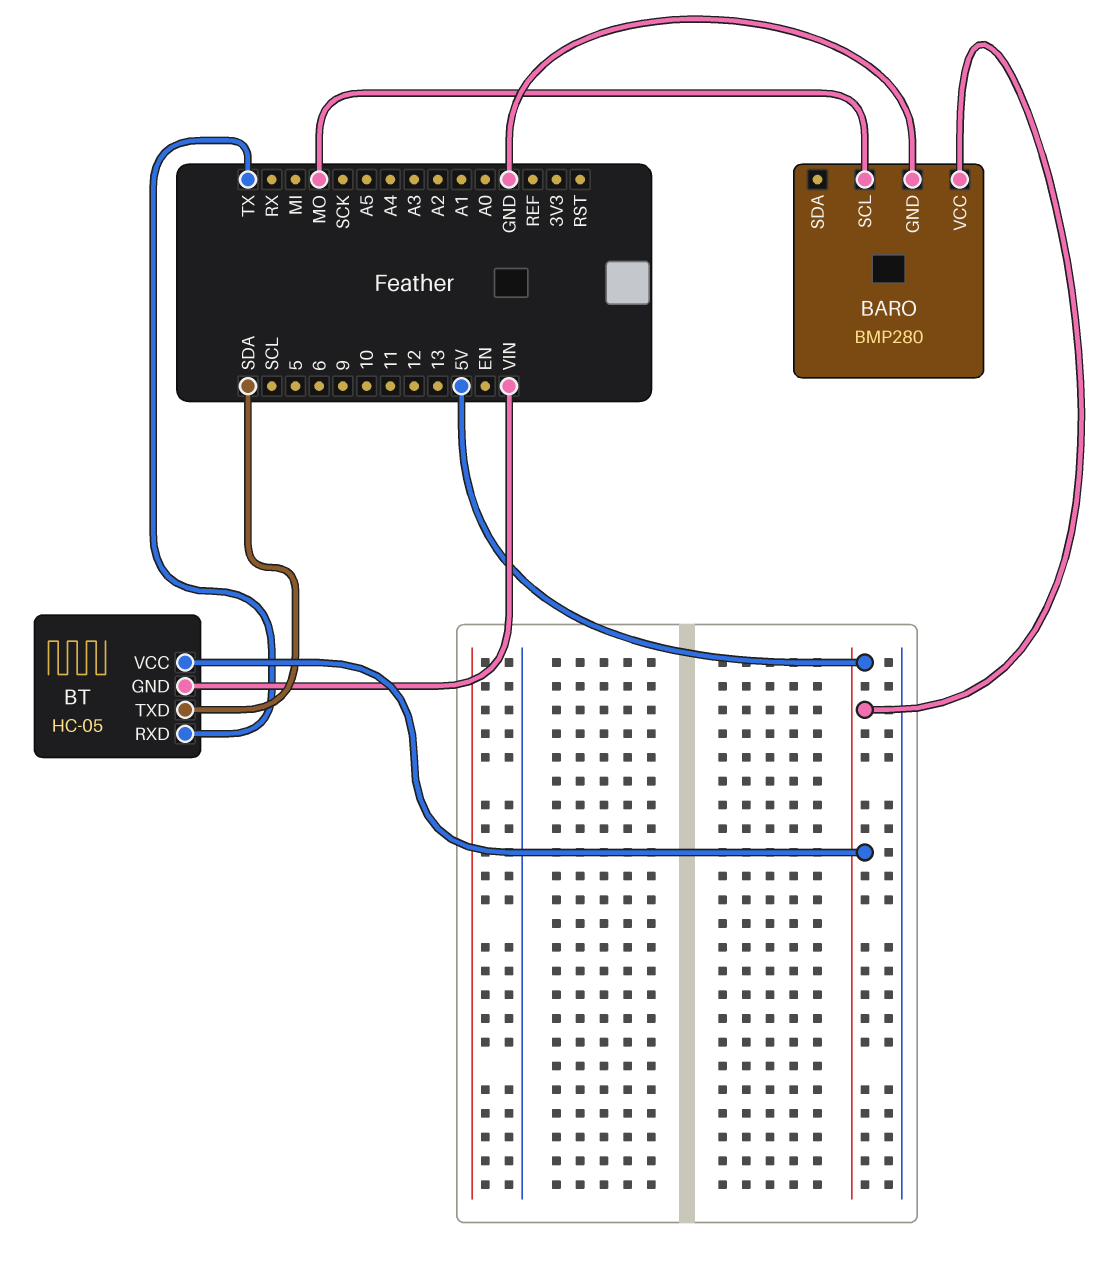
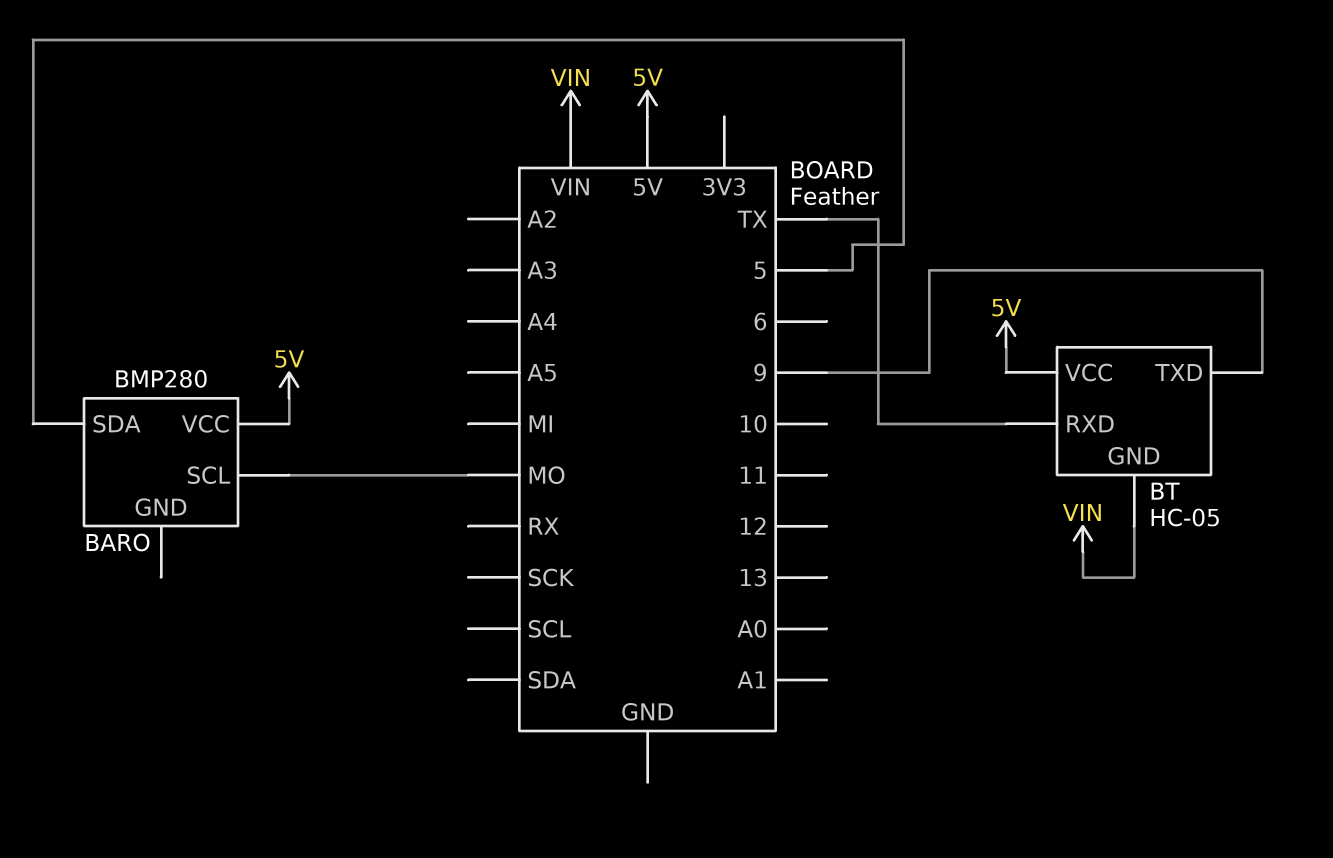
BARO pin GND: GND -> none
BARO pin SDA: none -> 5
BT pin TXD: SDA -> 9

